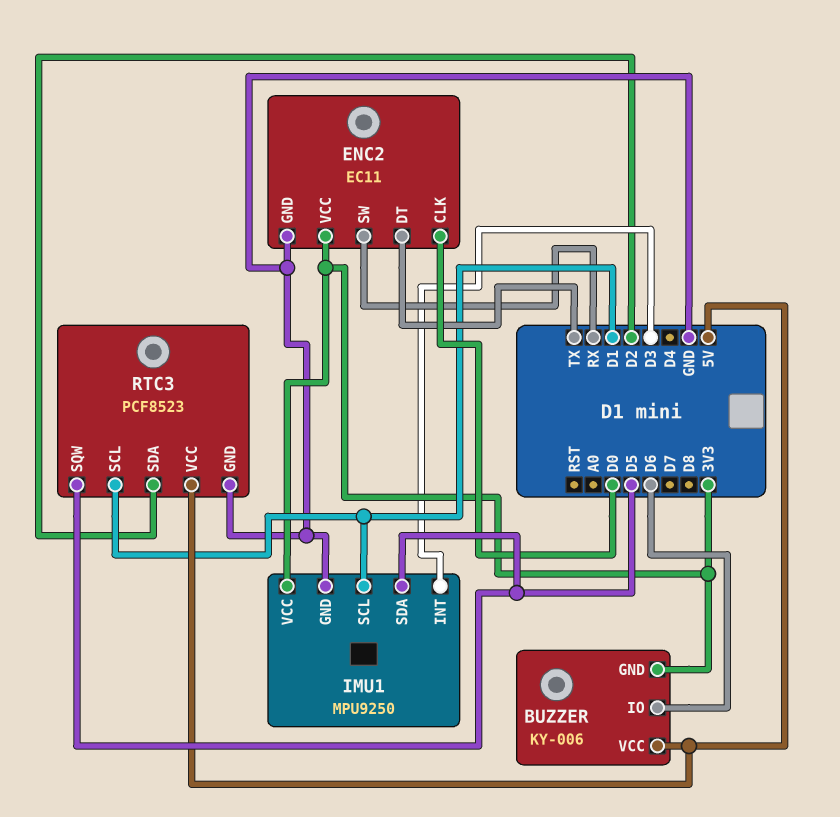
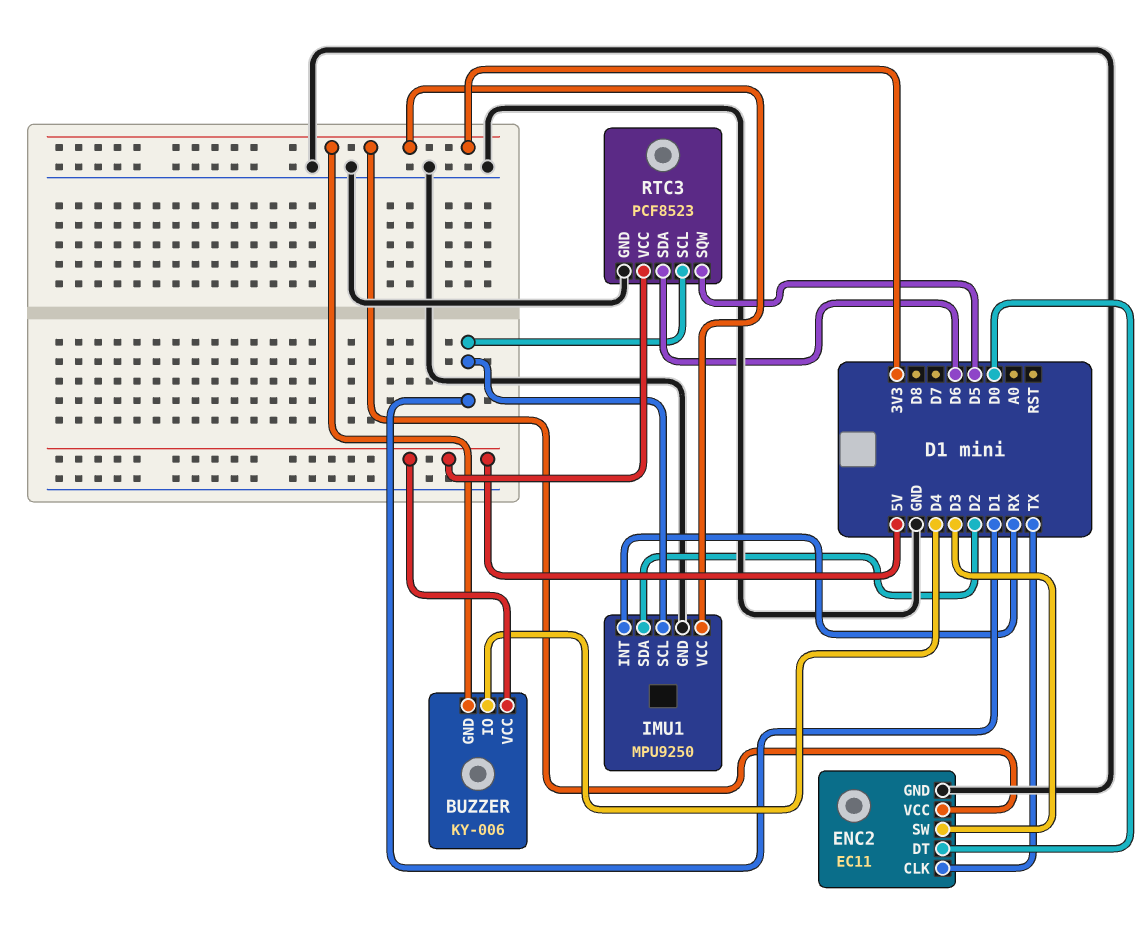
BUZZER pin IO: D6 -> D4
ENC2 pin CLK: D0 -> TX
ENC2 pin DT: TX -> D0
ENC2 pin SW: RX -> D3
IMU1 pin INT: D3 -> RX
IMU1 pin SDA: D5 -> D2
RTC3 pin SDA: D2 -> D6

